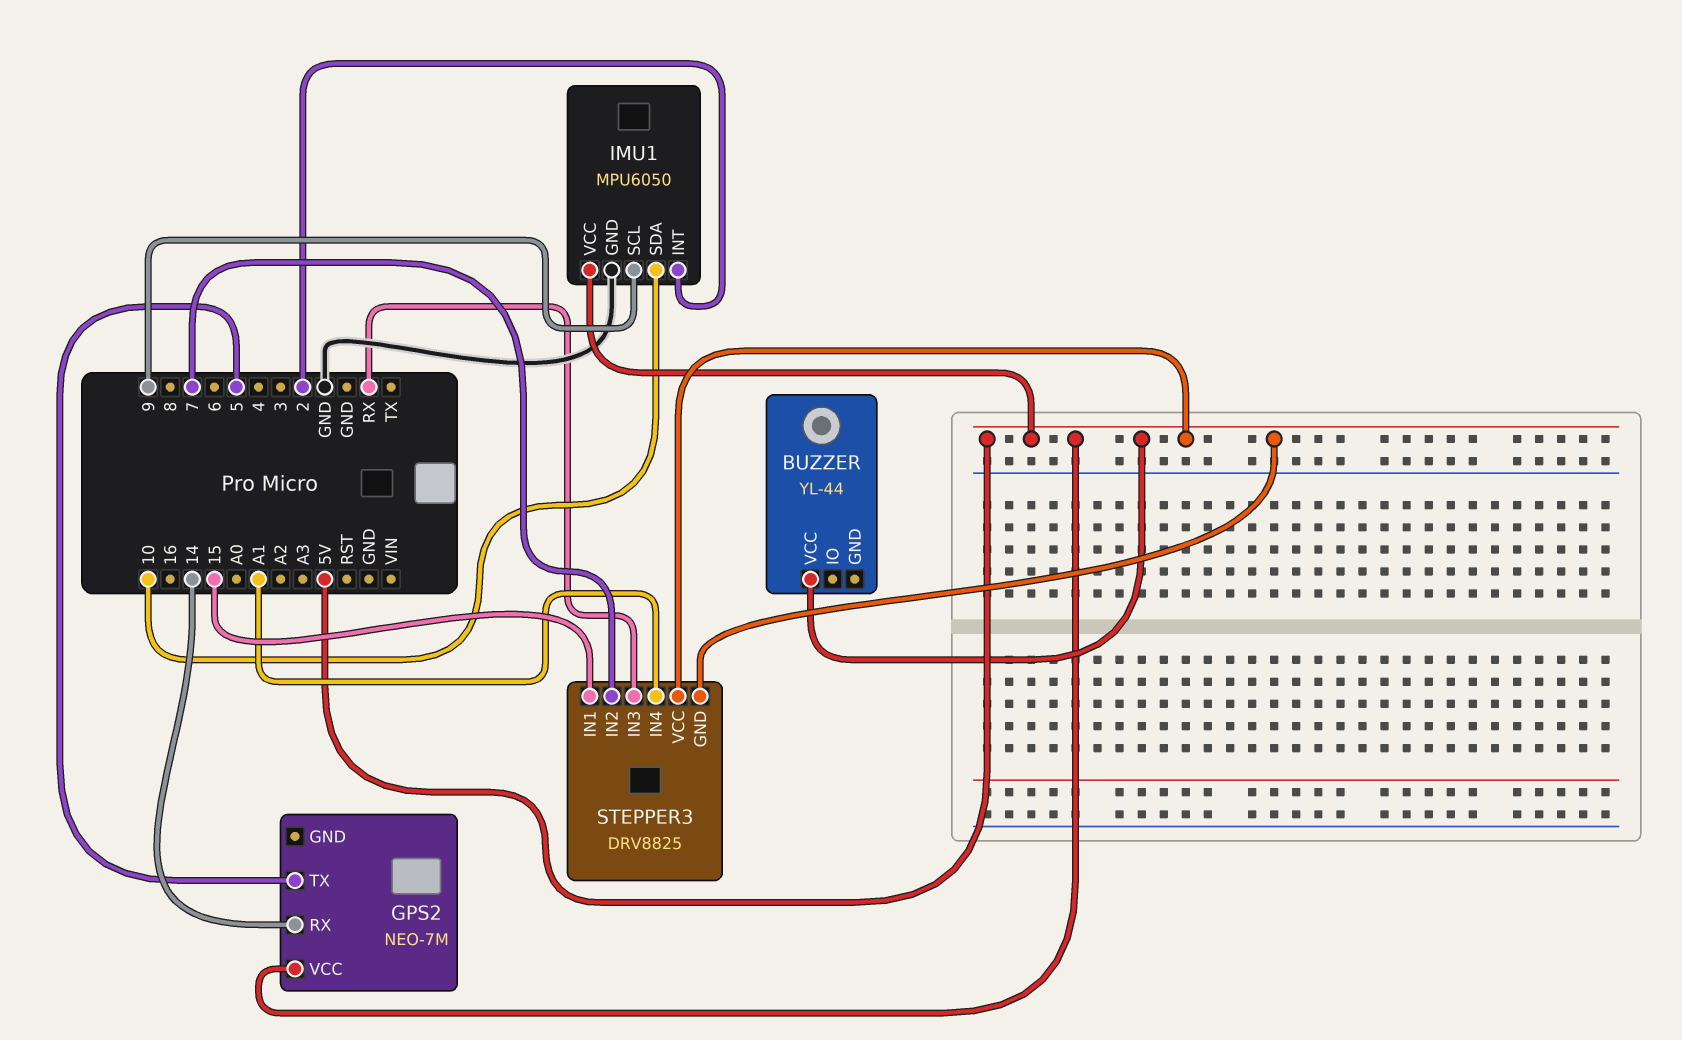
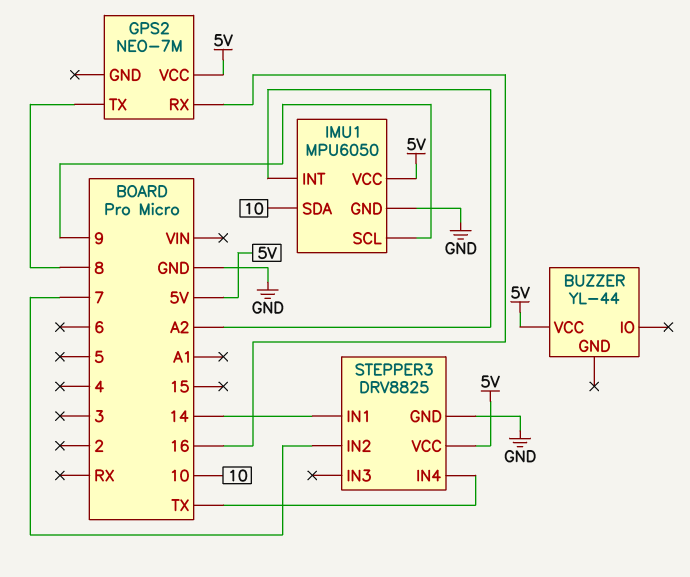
GPS2 pin RX: 14 -> 16
GPS2 pin TX: 5 -> 8
IMU1 pin INT: 2 -> A2
STEPPER3 pin GND: 5V -> GND
STEPPER3 pin IN1: 15 -> 14
STEPPER3 pin IN3: RX -> none
STEPPER3 pin IN4: A1 -> TX

